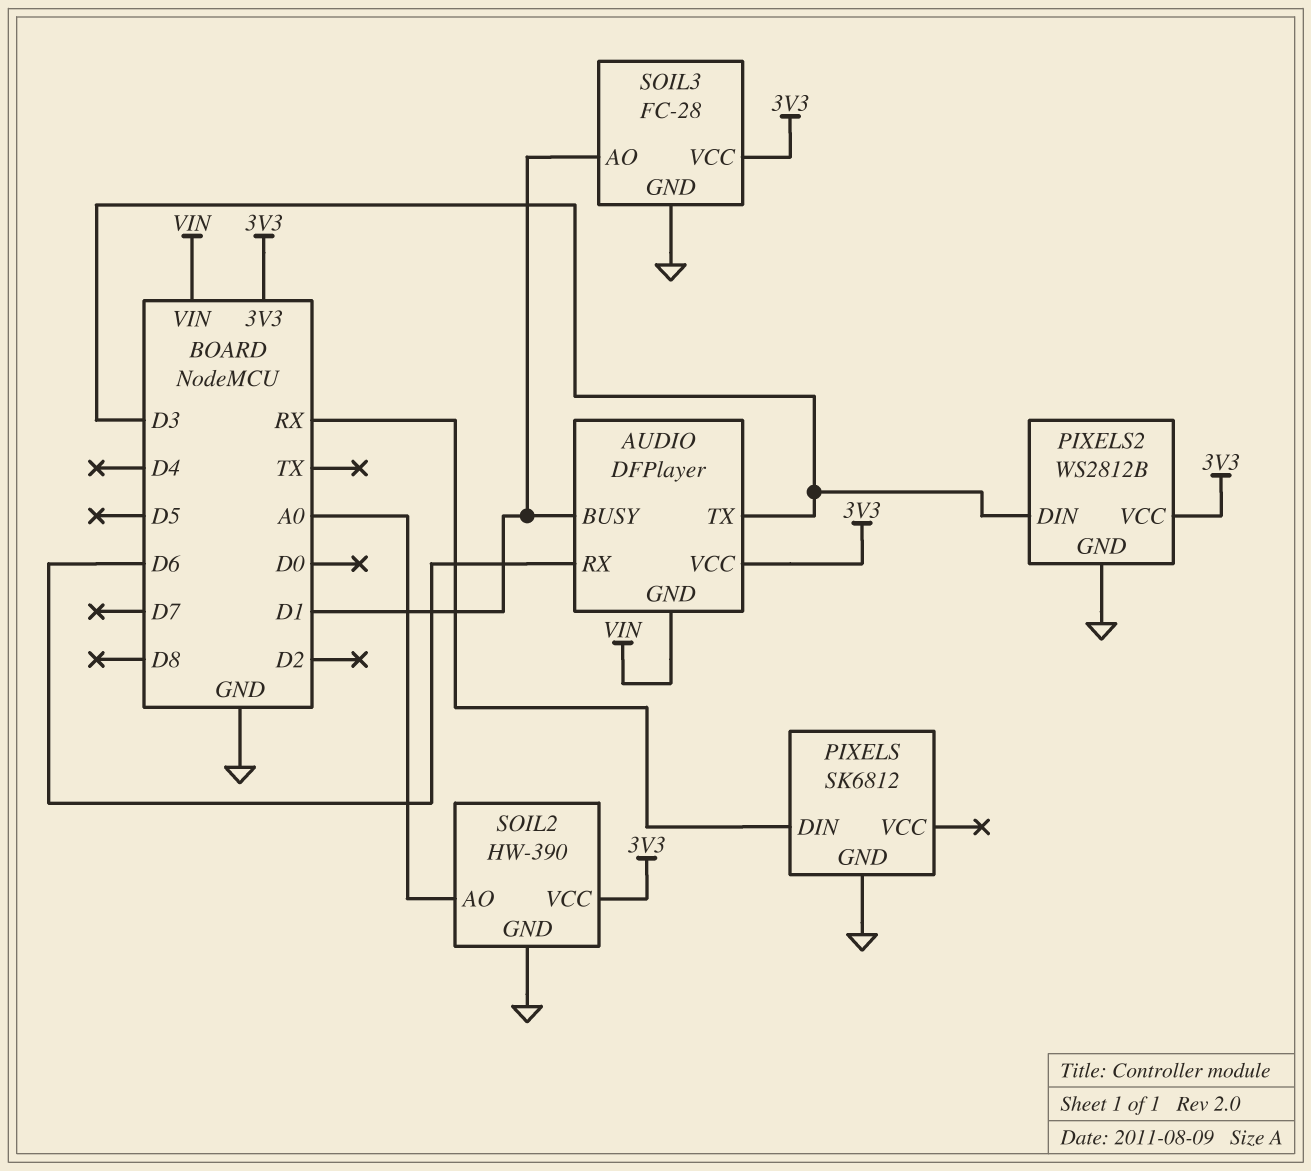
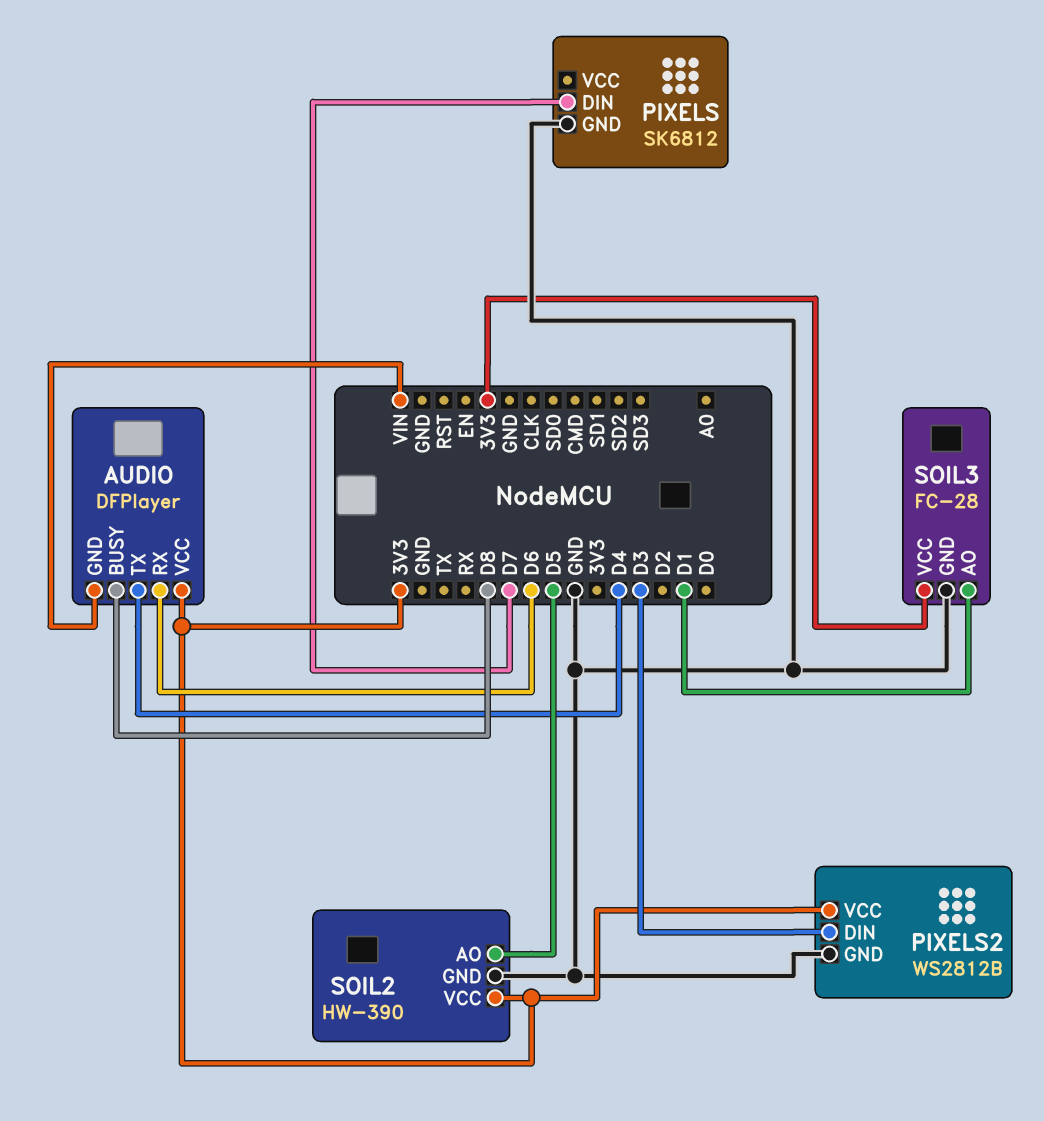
AUDIO pin BUSY: D1 -> D8
AUDIO pin TX: D3 -> D4
PIXELS pin DIN: RX -> D7
SOIL2 pin AO: A0 -> D5

